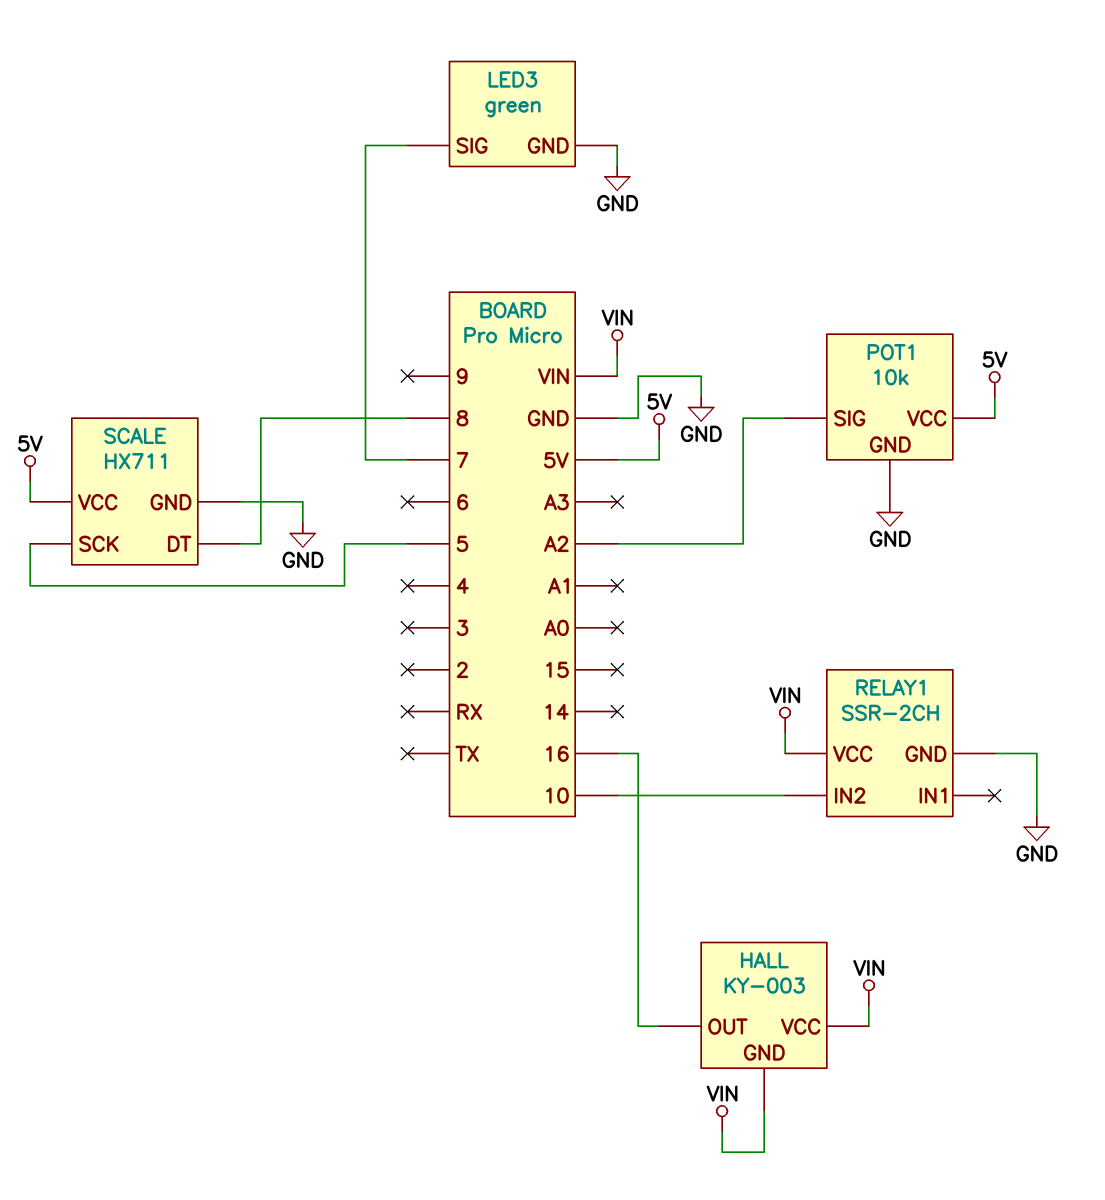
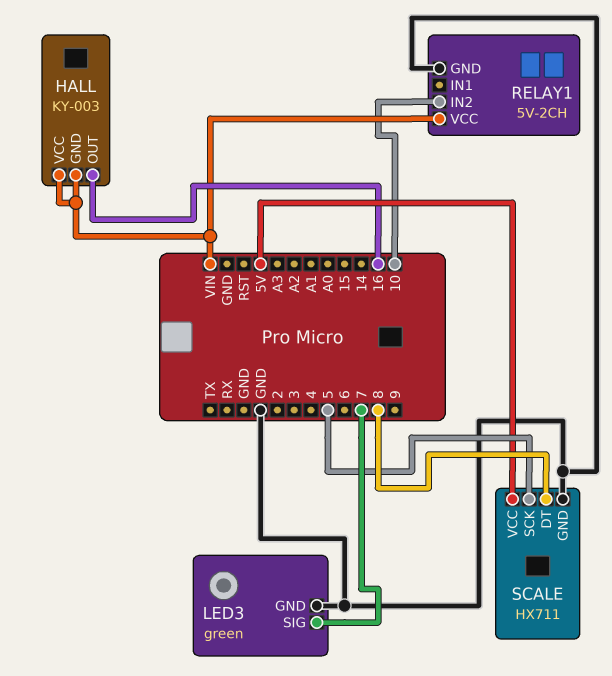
POT1: 10k -> none
POT1 pin GND: GND -> none
POT1 pin SIG: A2 -> none
POT1 pin VCC: 5V -> none
RELAY1: SSR-2CH -> 5V-2CH

